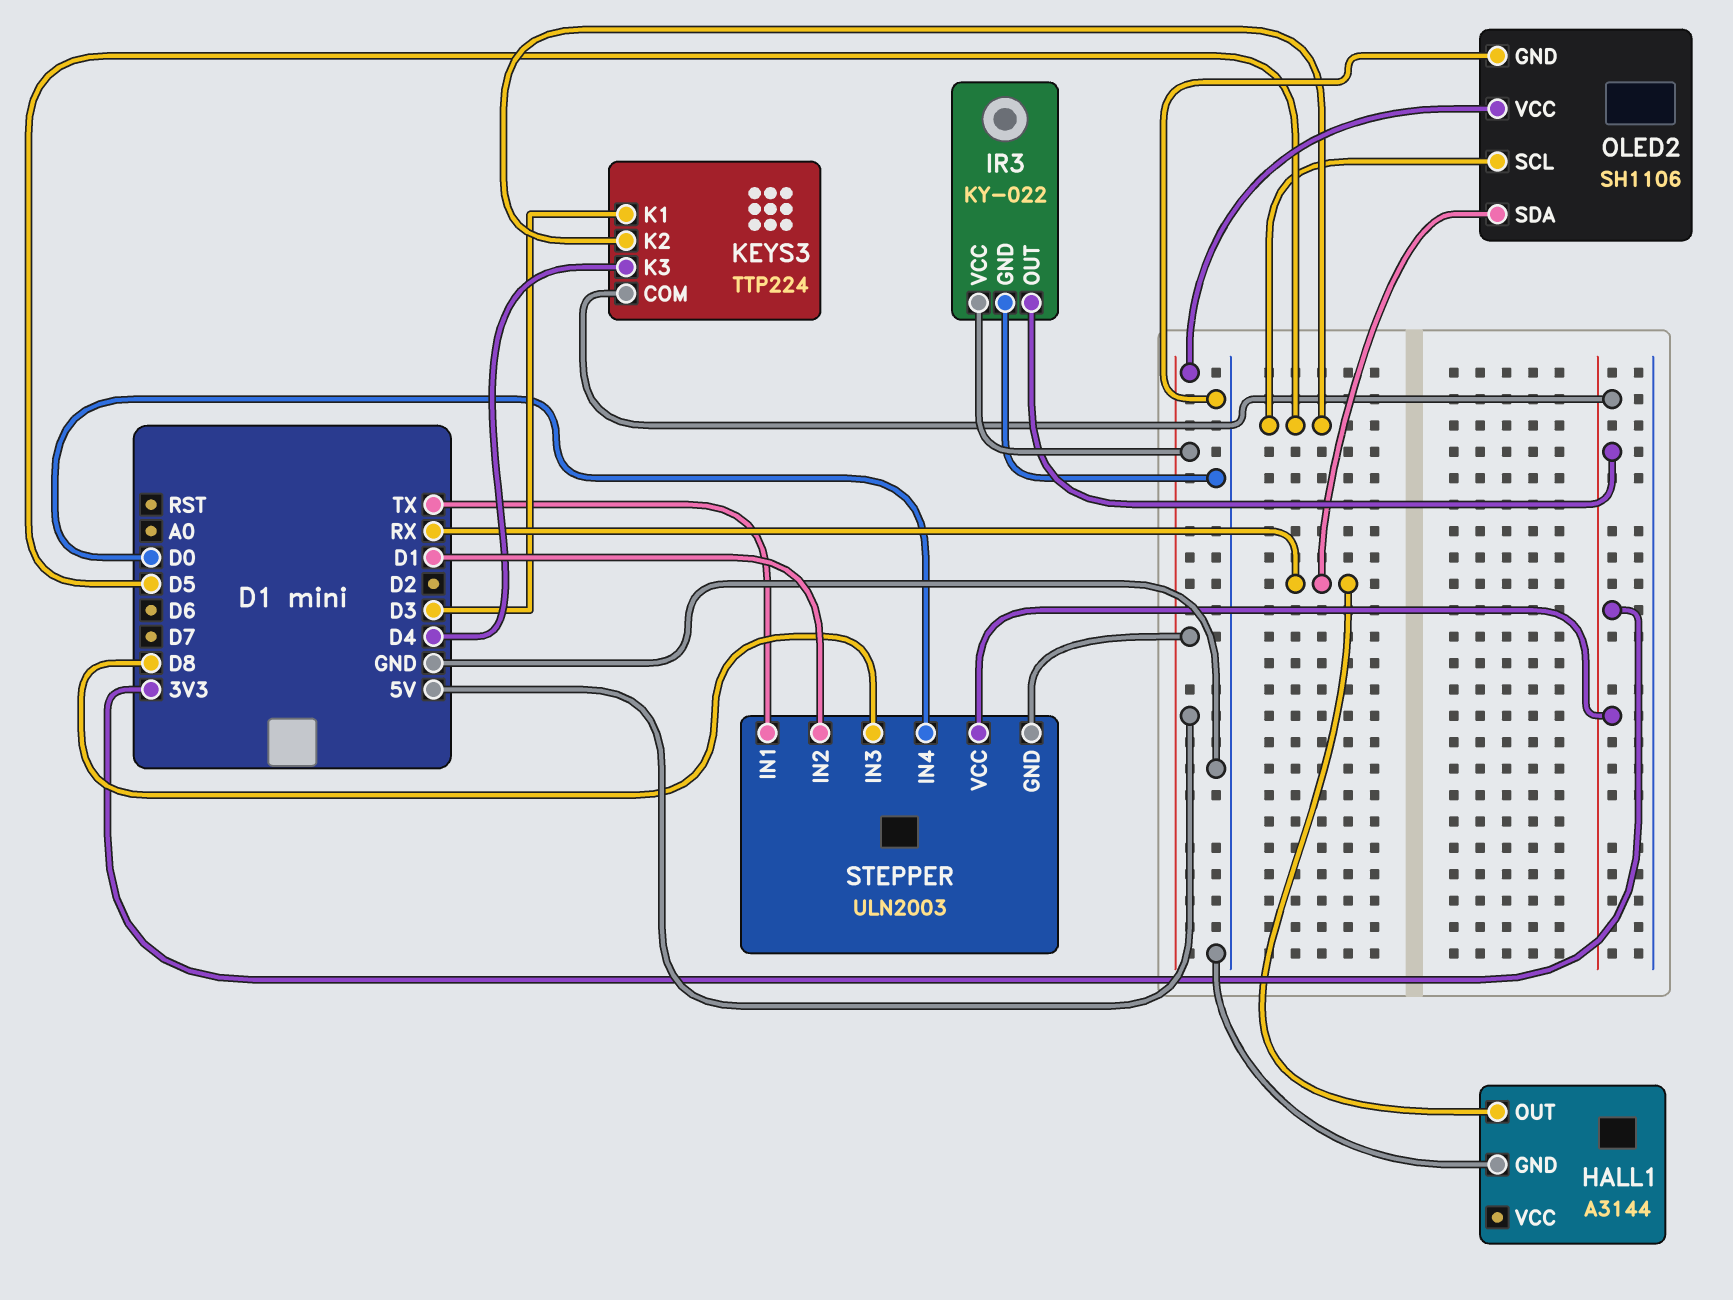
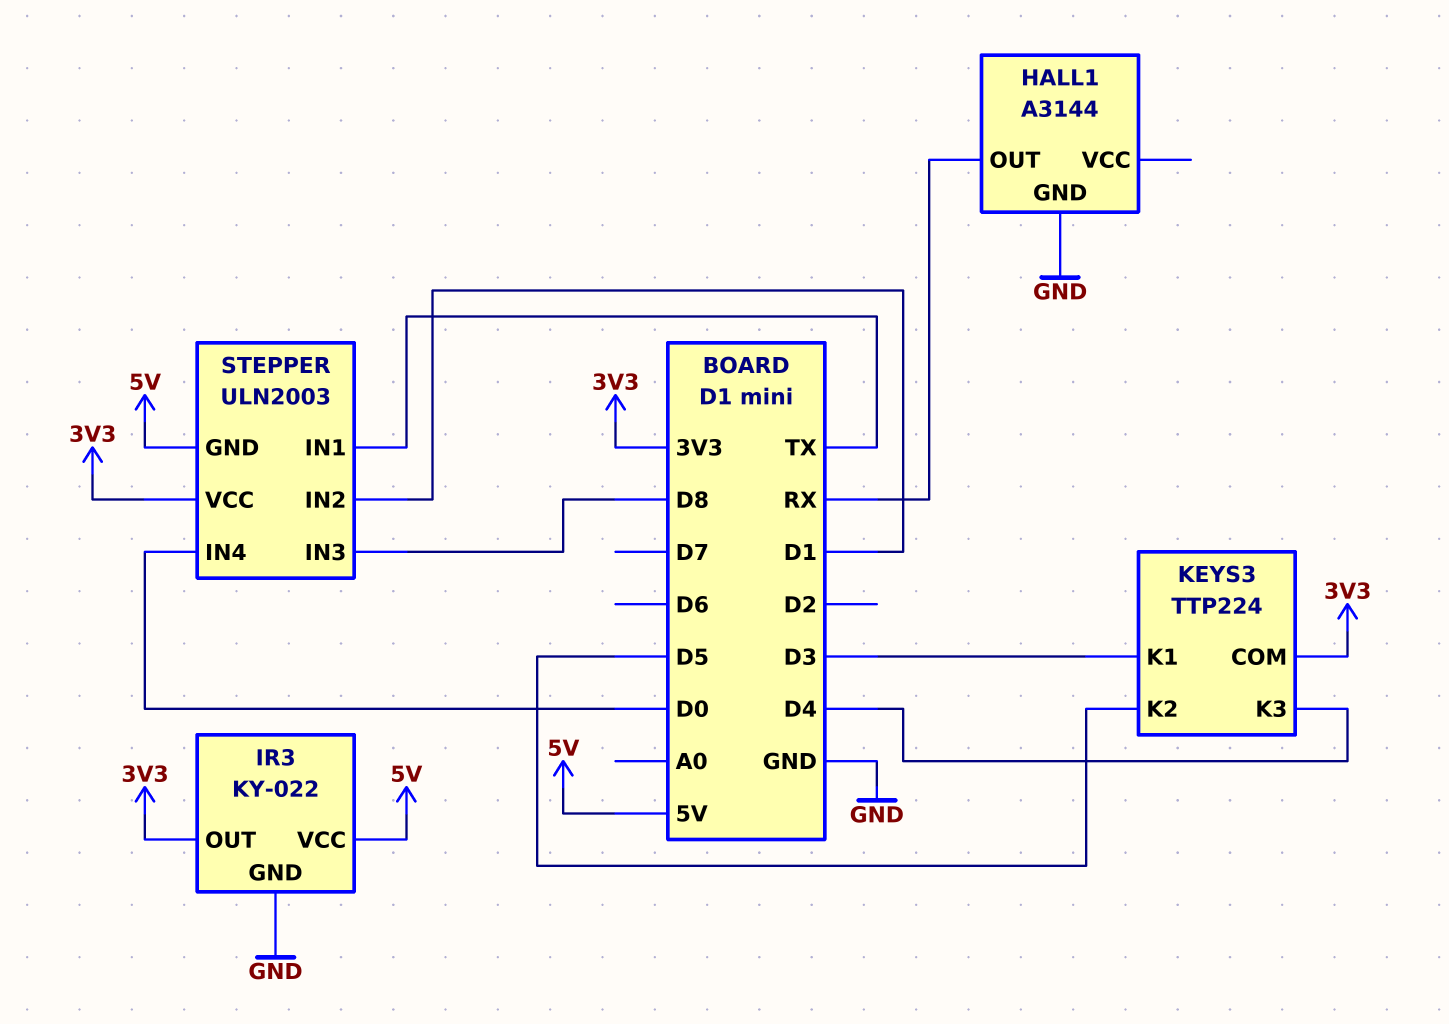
OLED2: SH1106 -> none
OLED2 pin GND: GND -> none
OLED2 pin SCL: D5 -> none
OLED2 pin SDA: RX -> none
OLED2 pin VCC: 5V -> none

